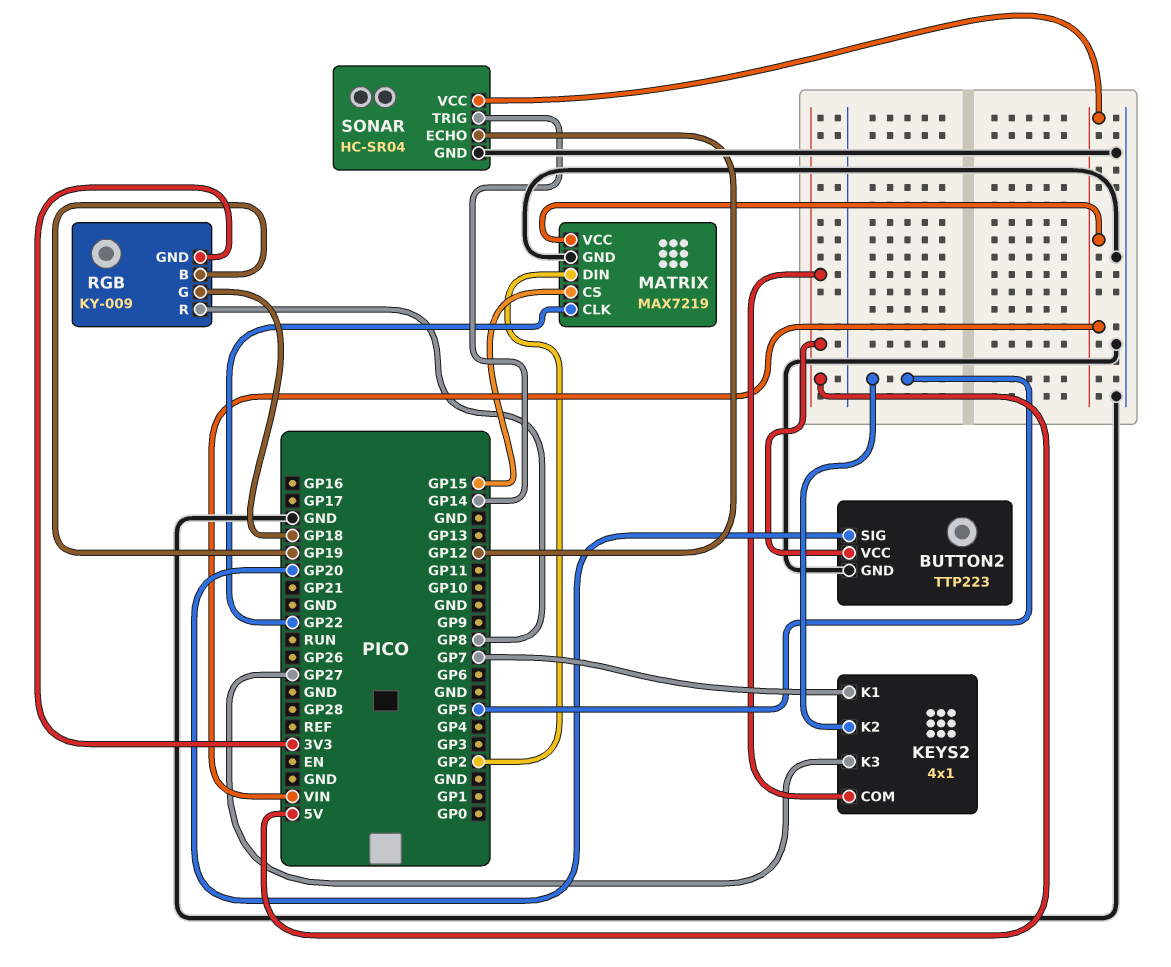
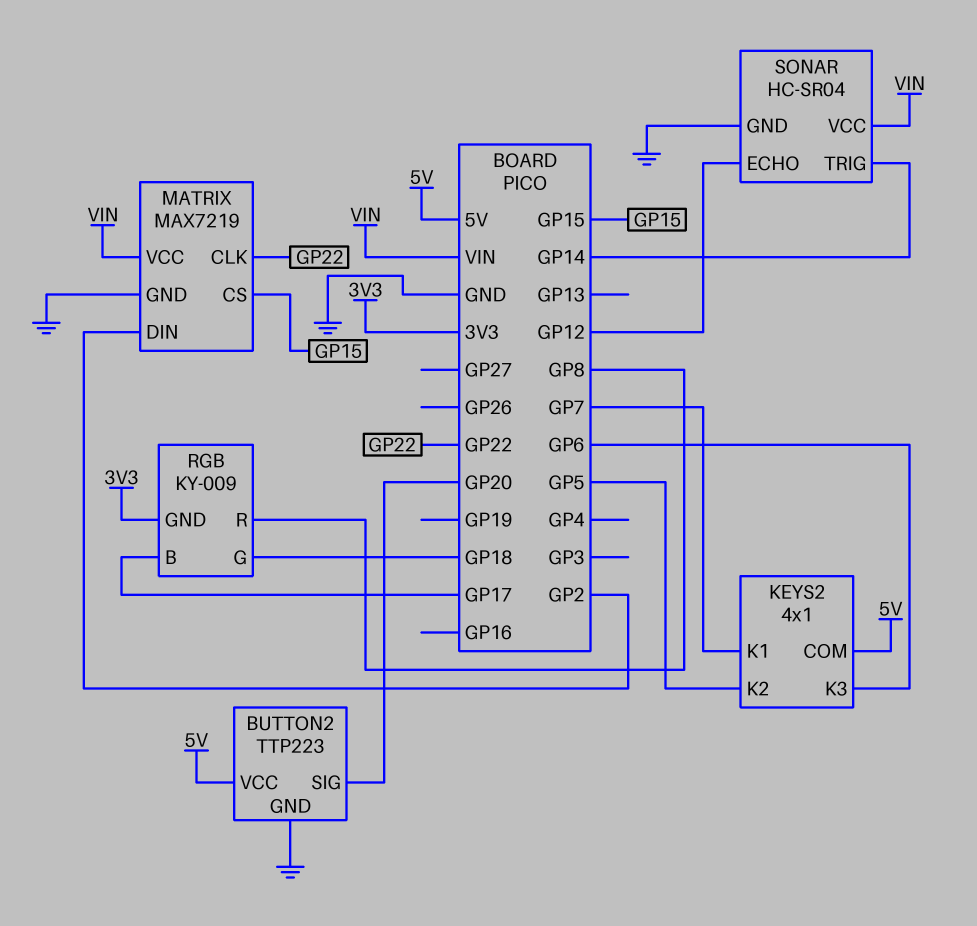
KEYS2 pin K3: GP27 -> GP6
RGB pin B: GP19 -> GP17

